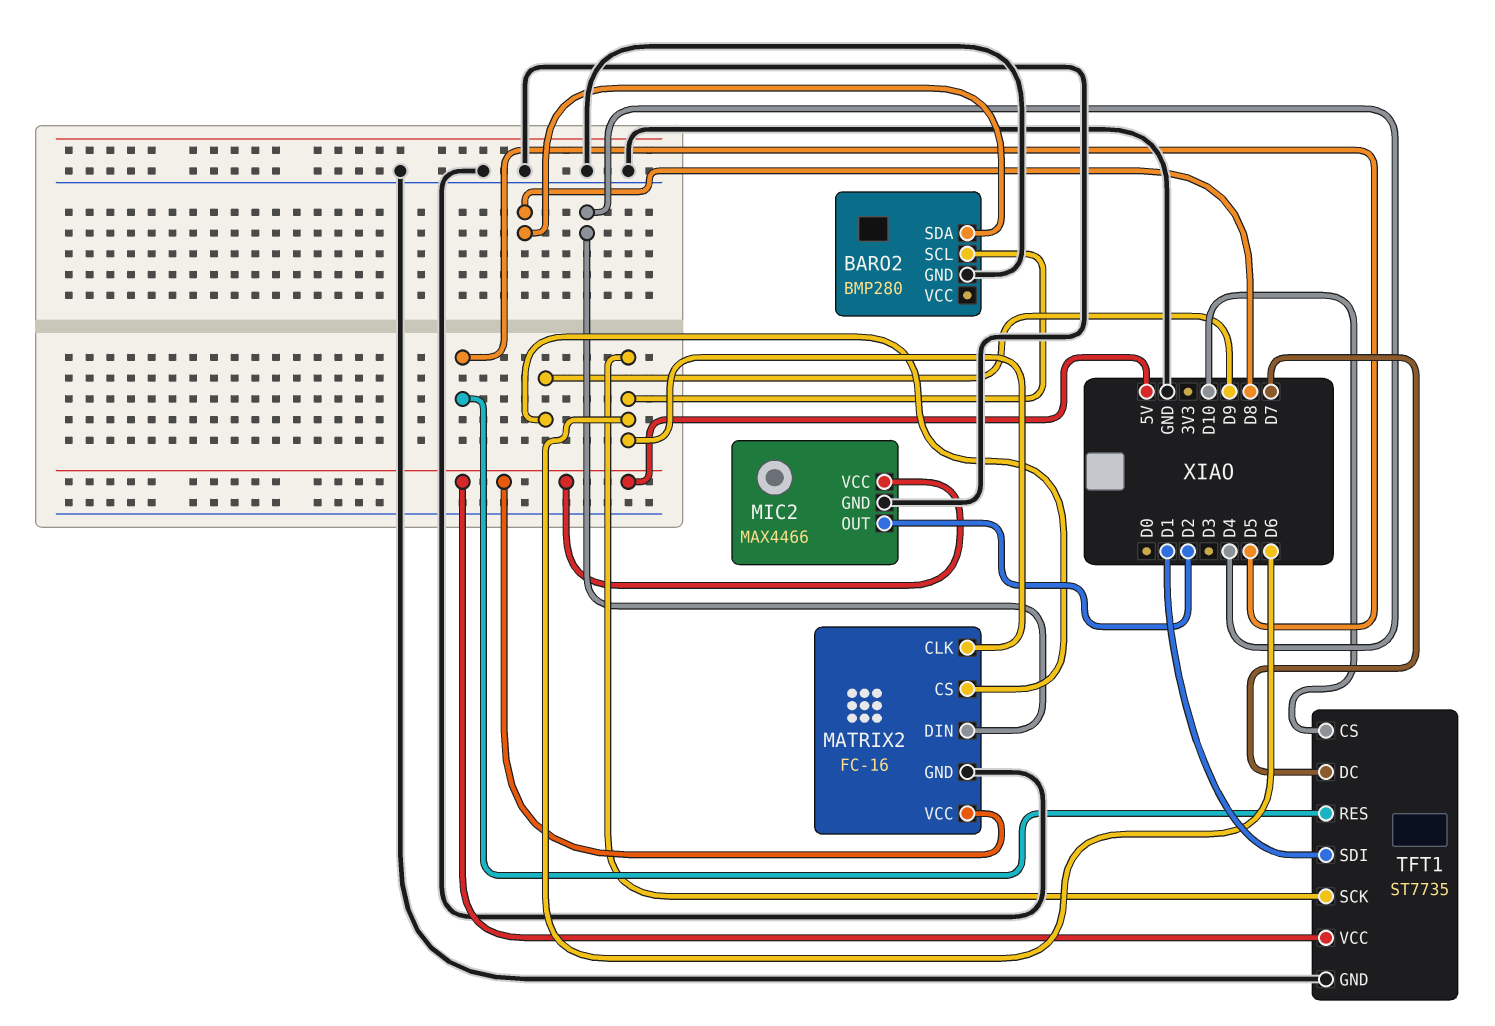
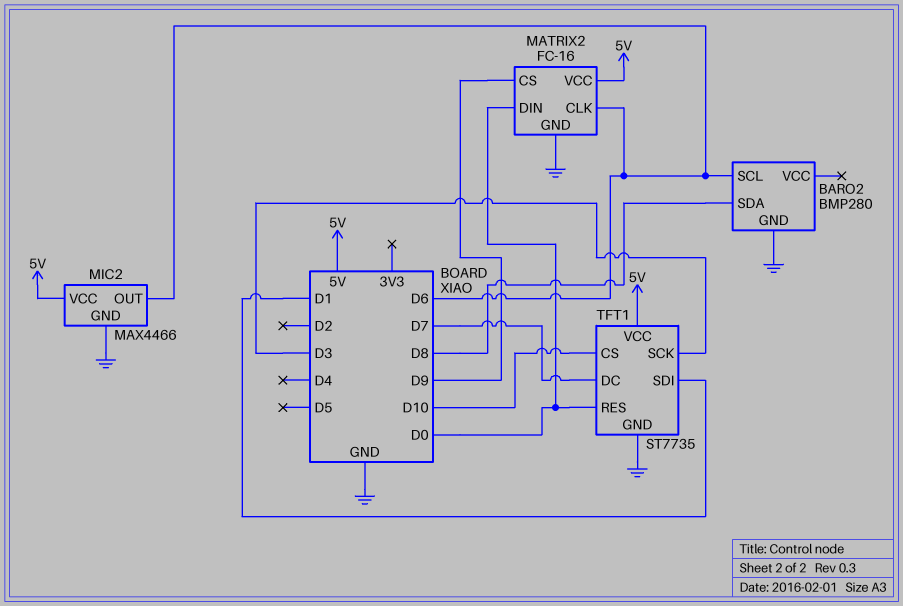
MATRIX2 pin DIN: D4 -> D0
MIC2 pin OUT: D2 -> D6
TFT1 pin RES: D5 -> D0
TFT1 pin SCK: D6 -> D3

